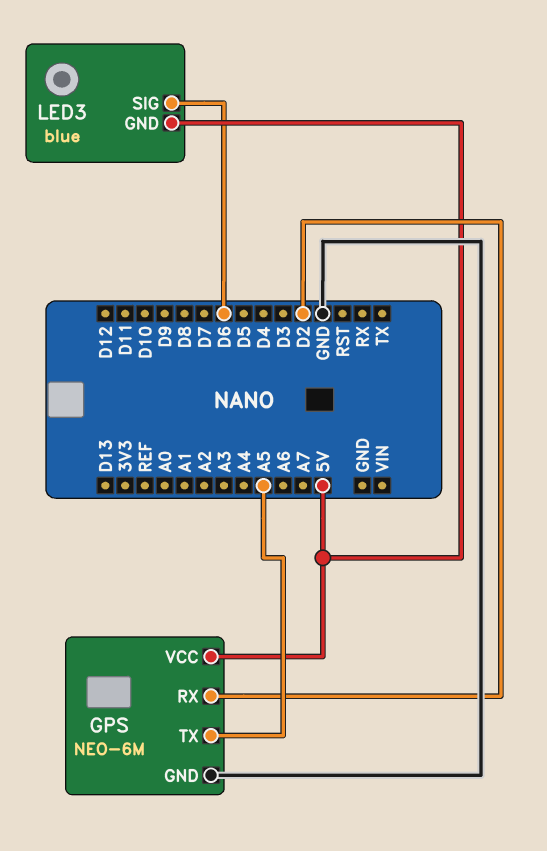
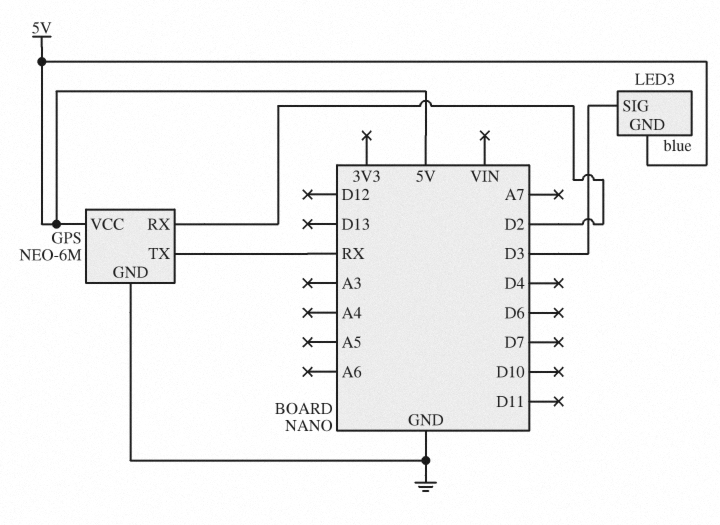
GPS pin TX: A5 -> RX
LED3 pin SIG: D6 -> D3

